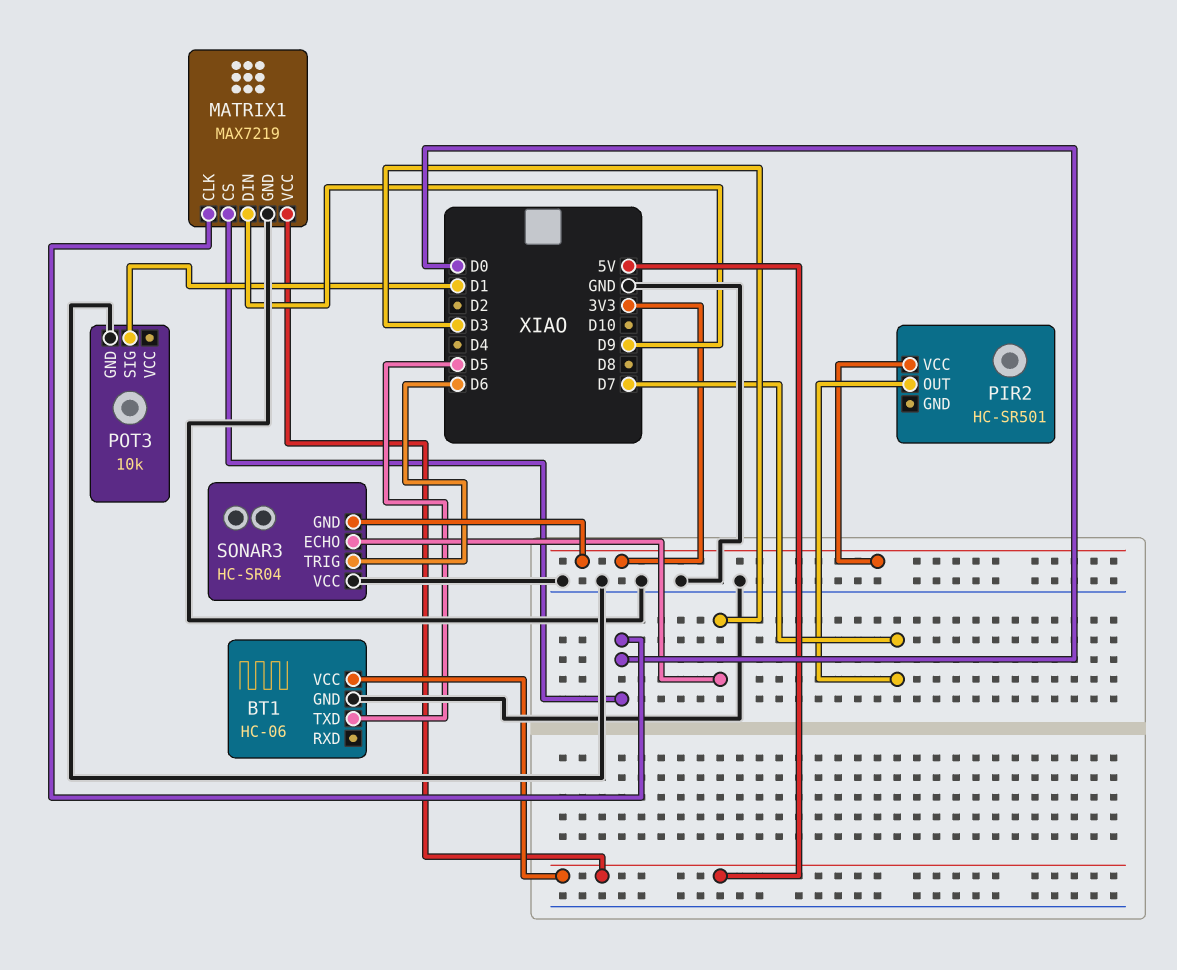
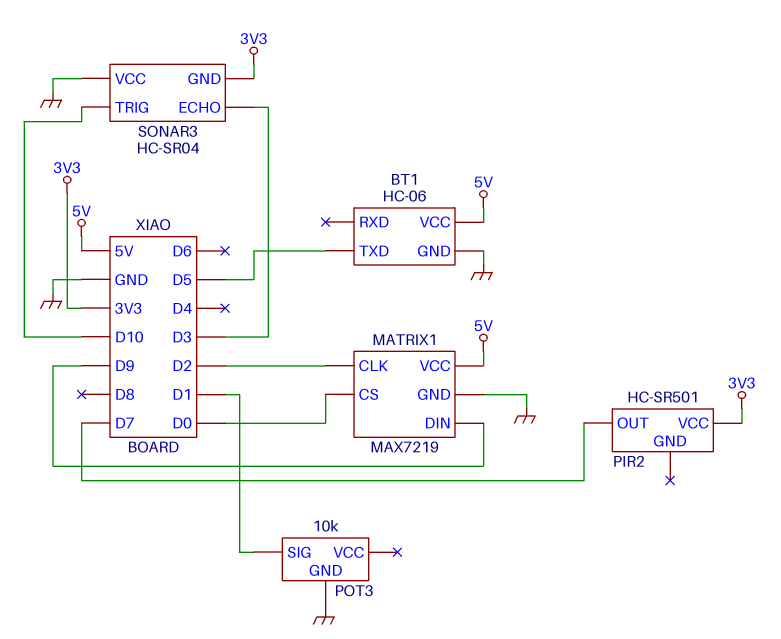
MATRIX1 pin CLK: D0 -> D2
SONAR3 pin TRIG: D6 -> D10

